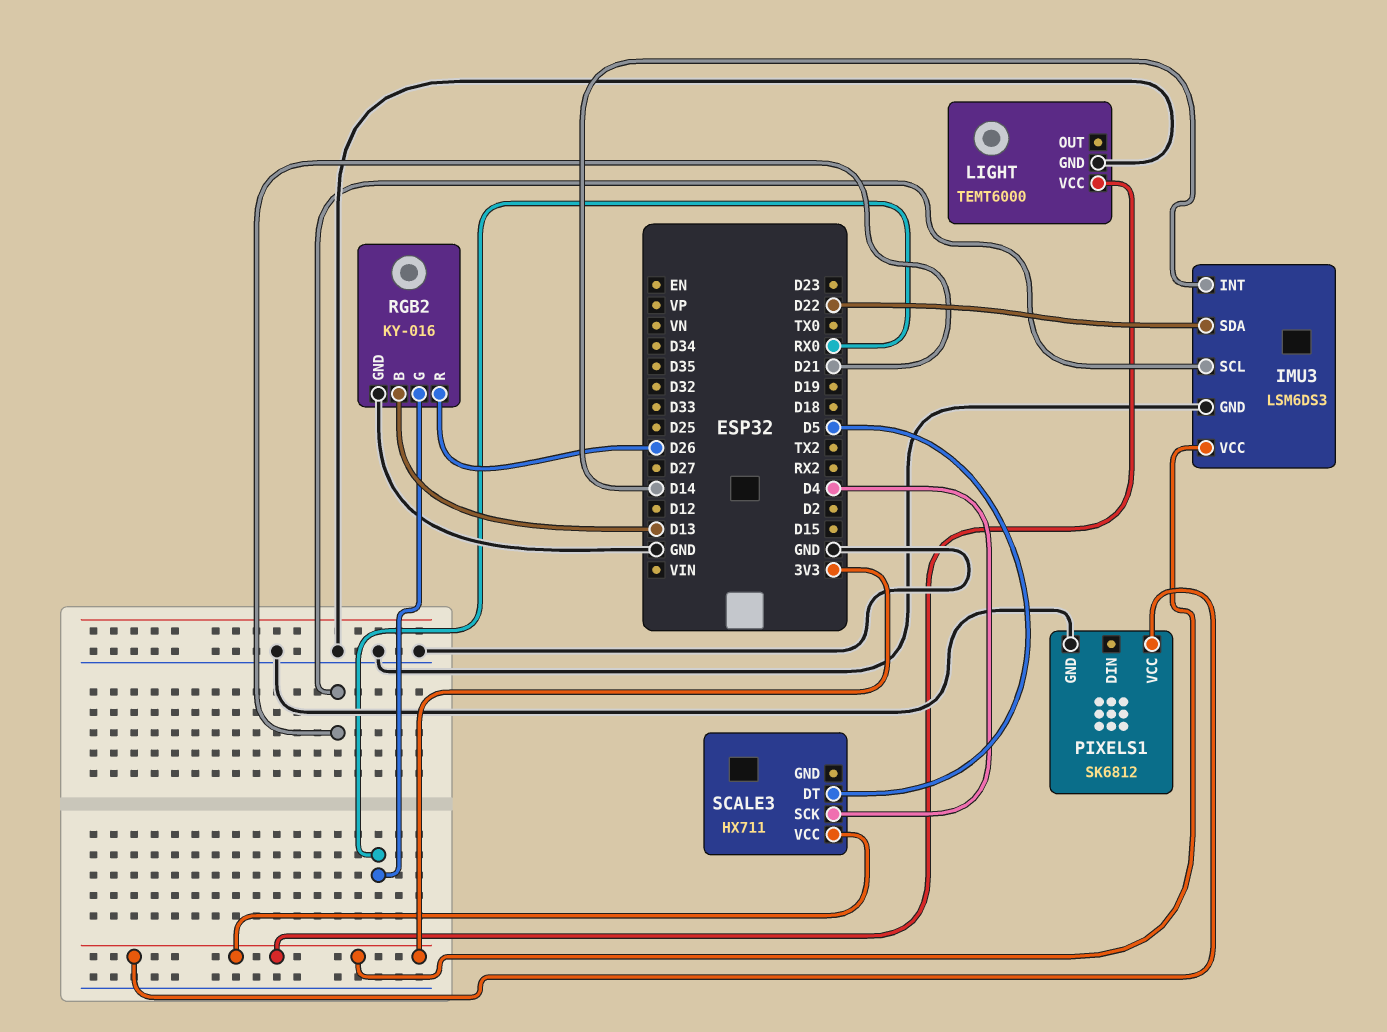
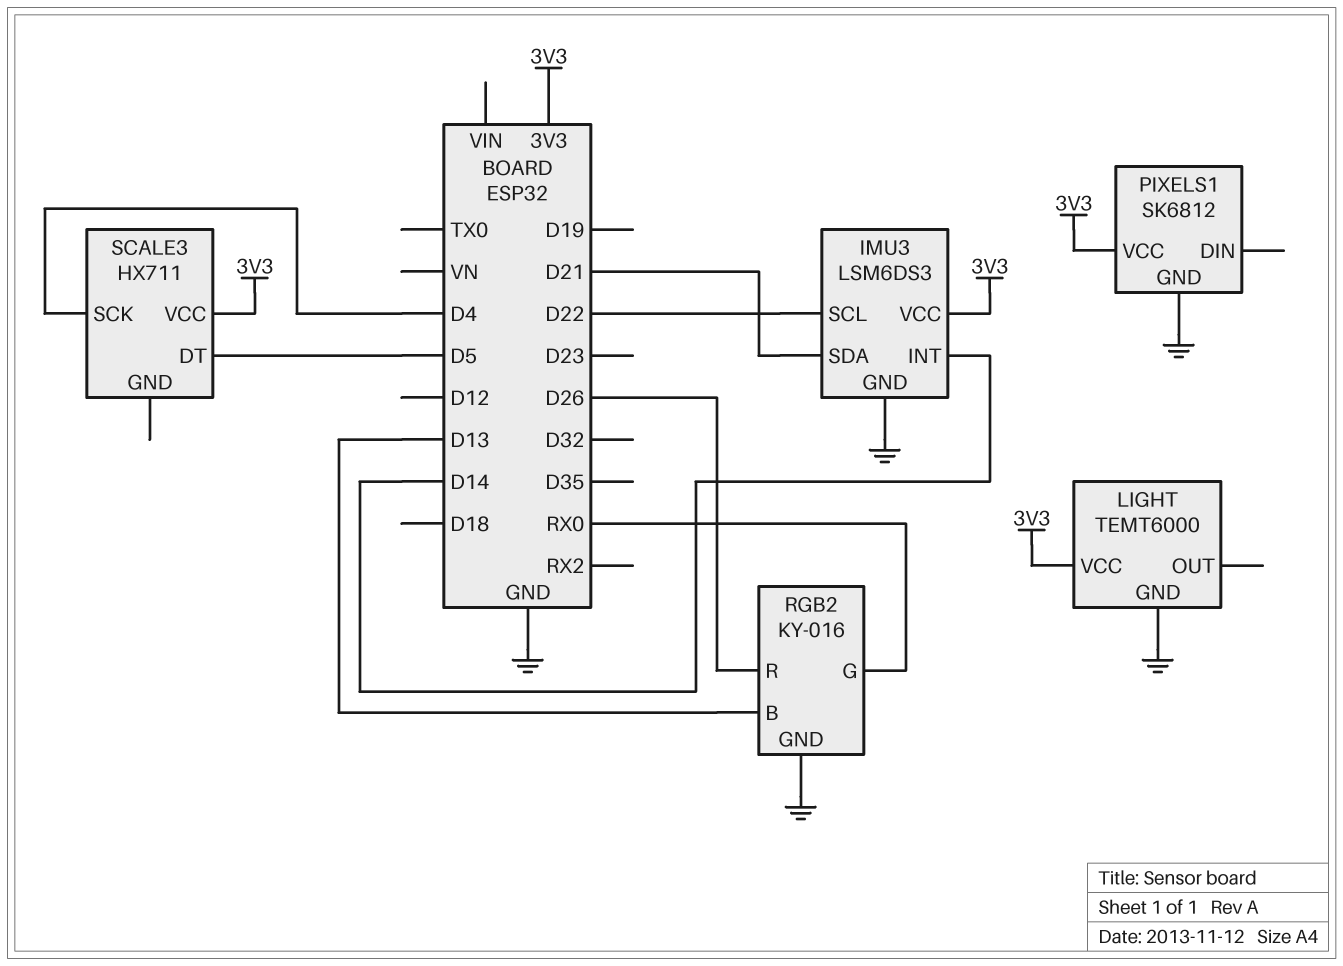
IMU3 pin SCL: D21 -> D22
IMU3 pin SDA: D22 -> D21

